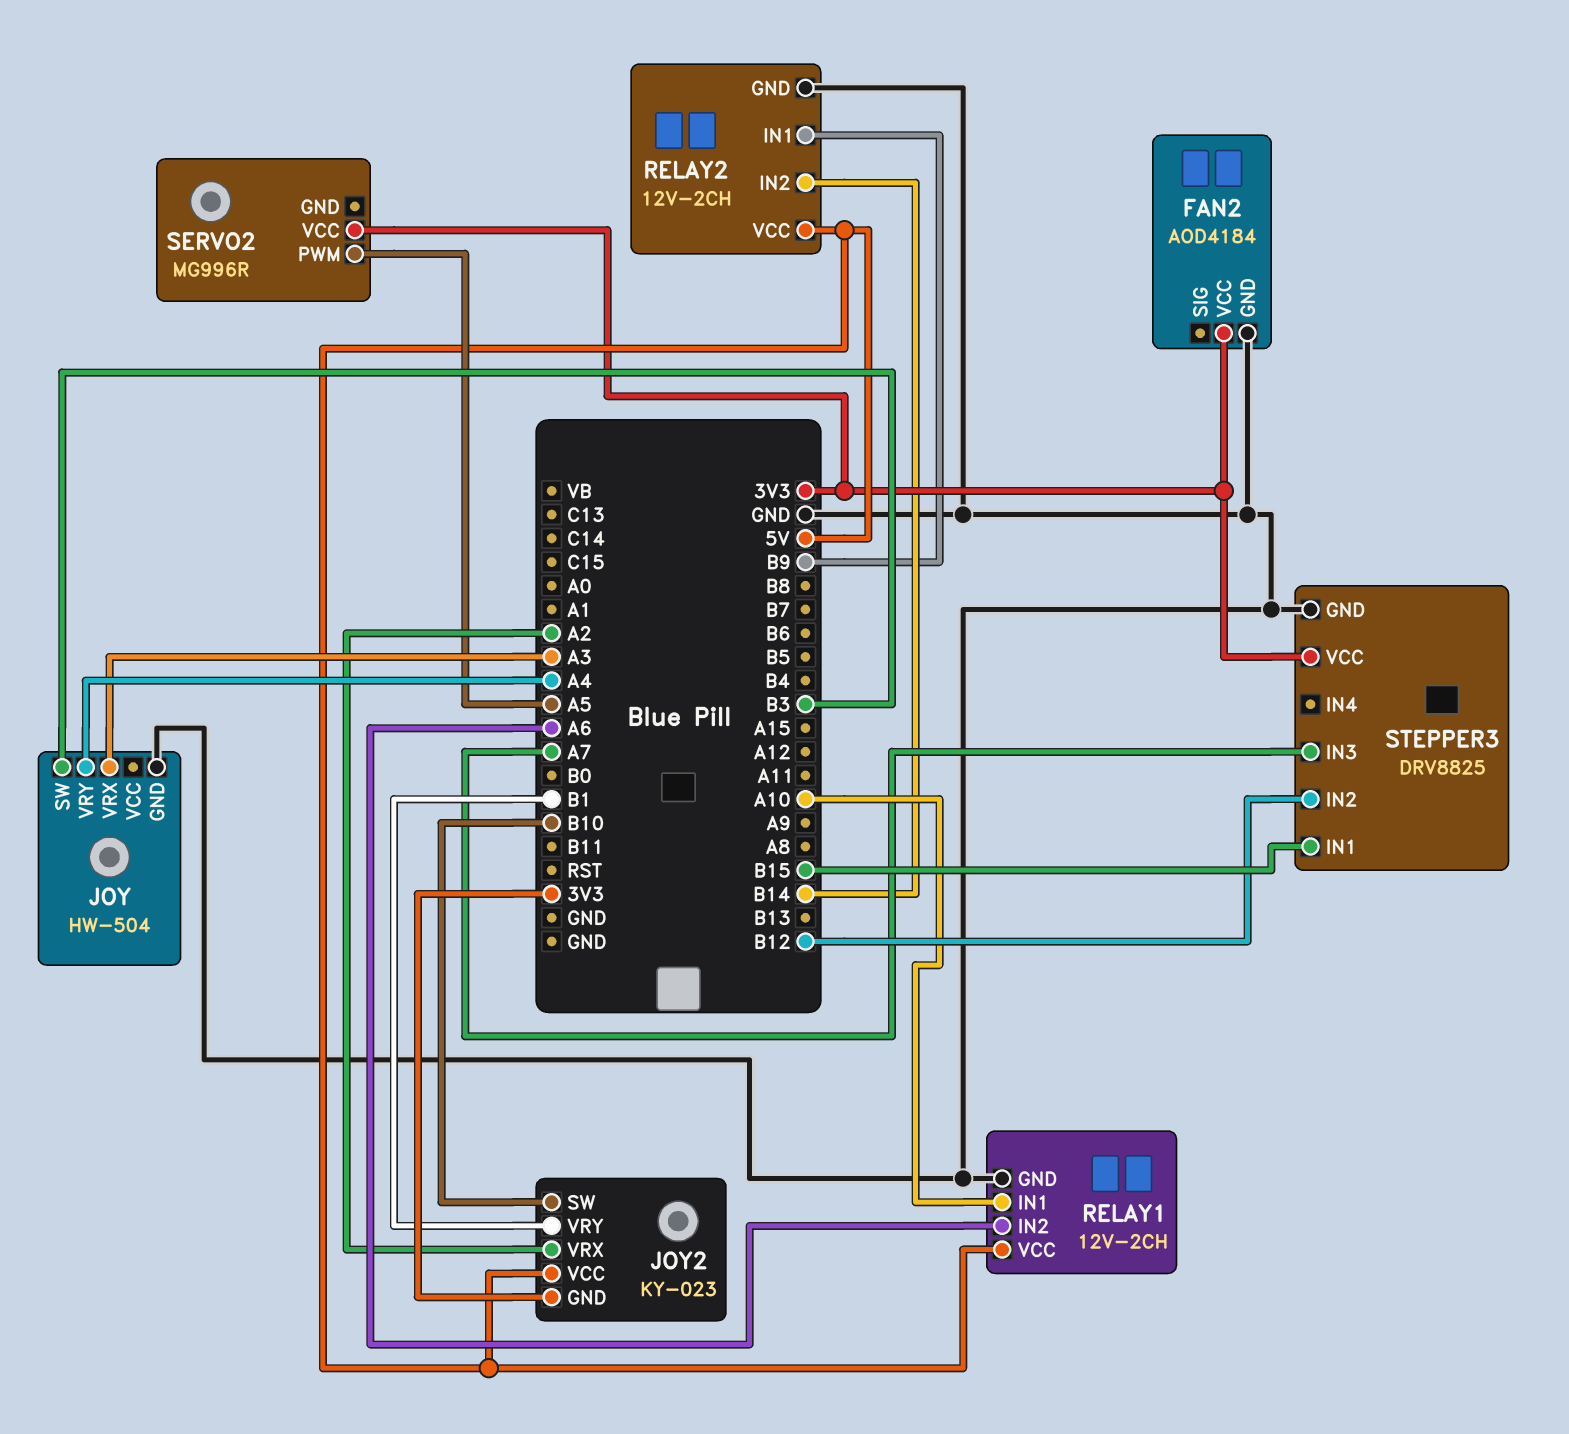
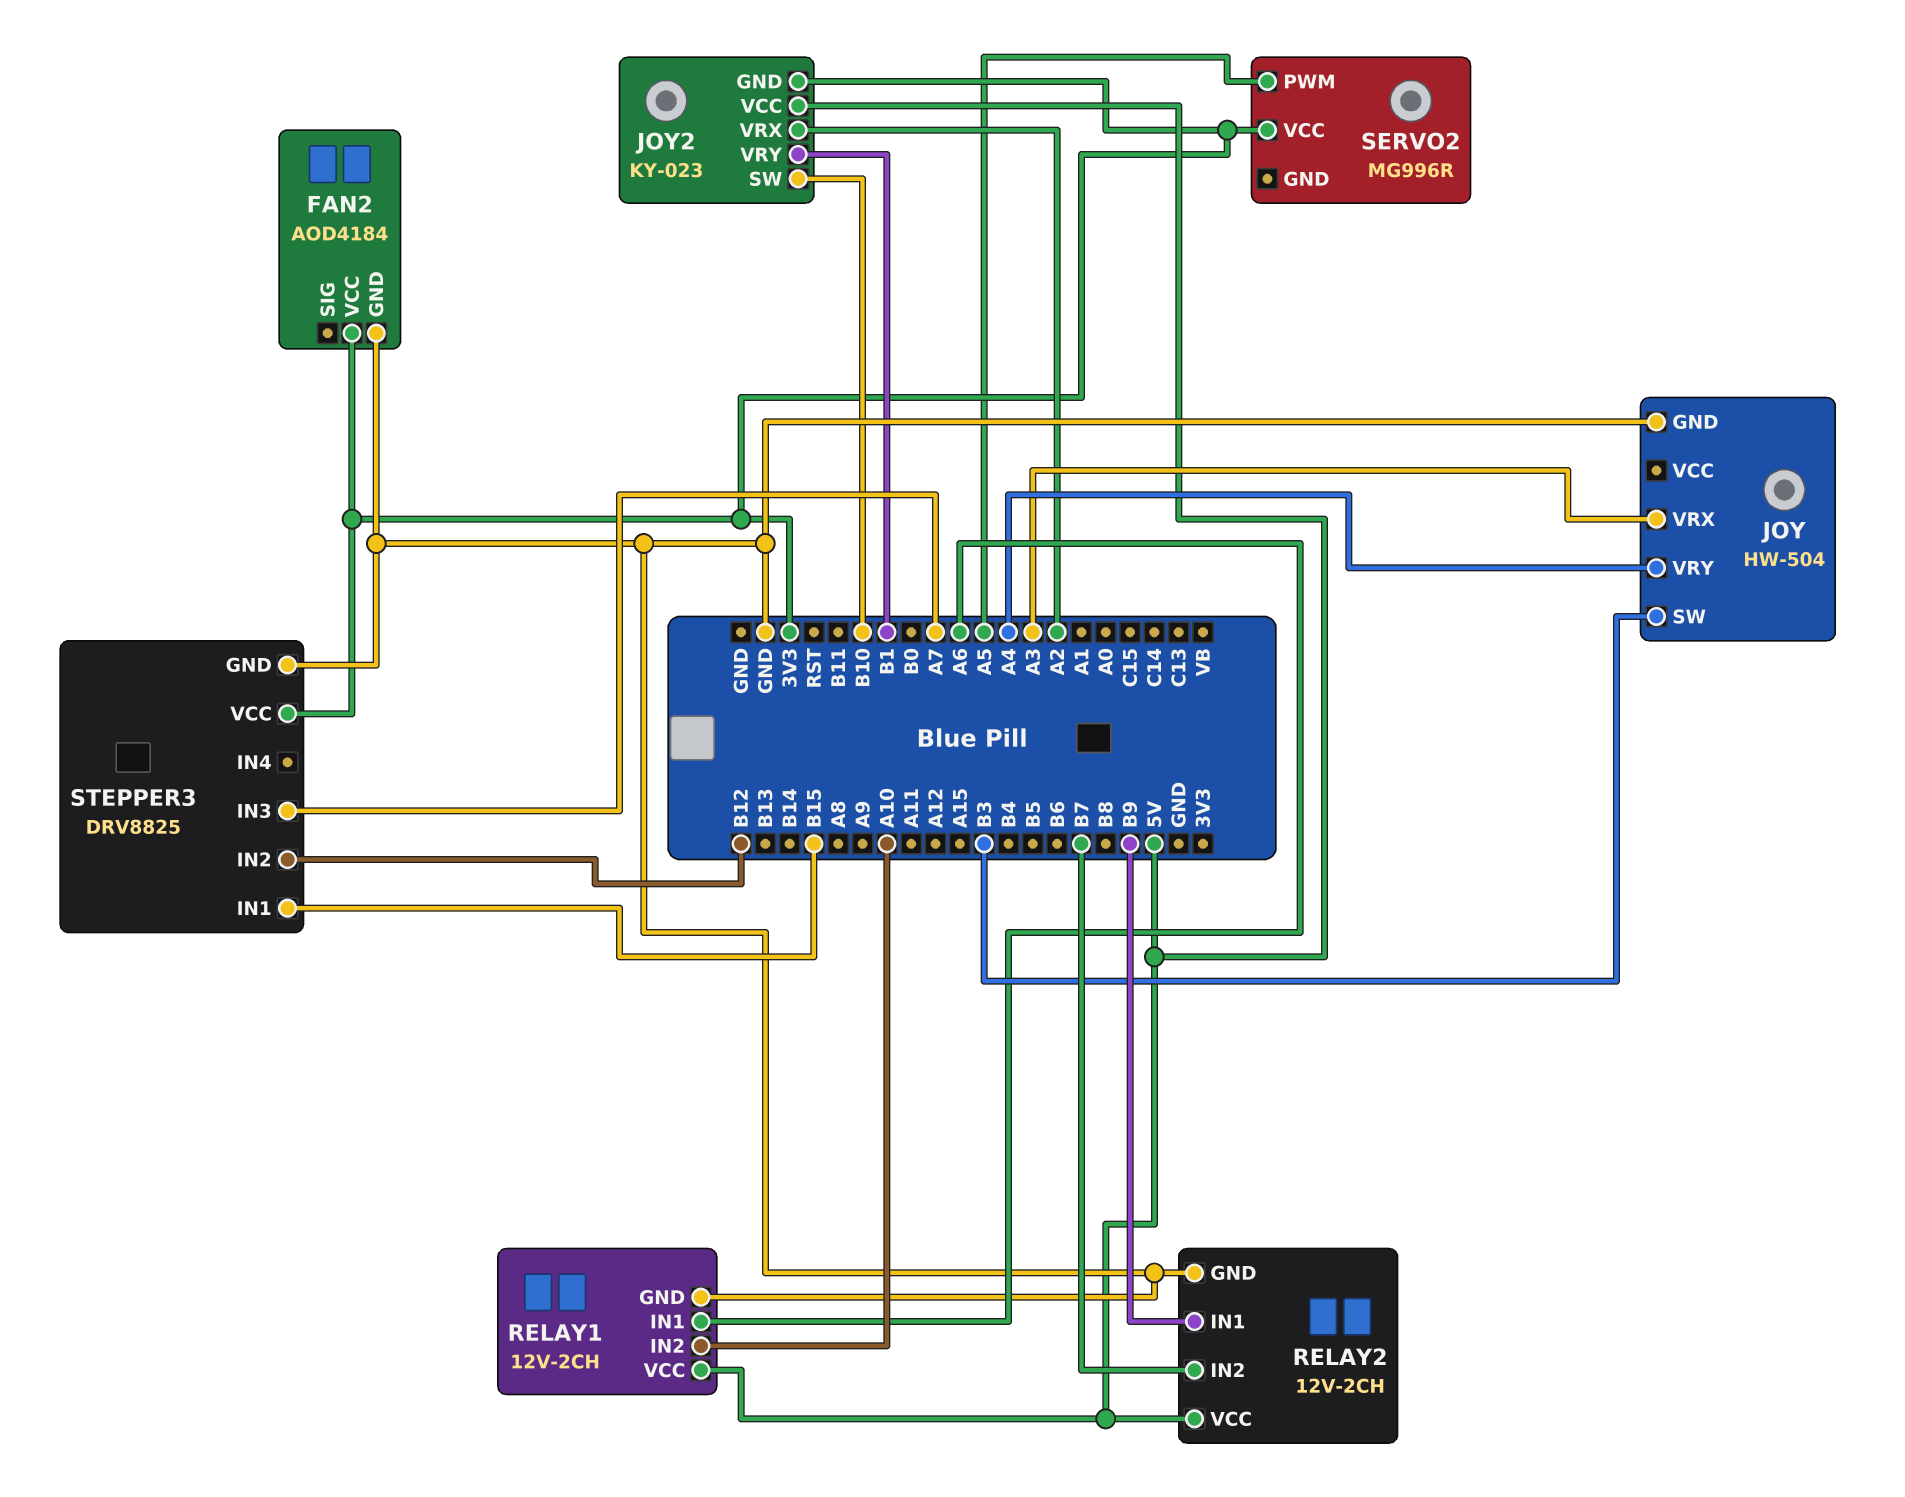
RELAY1 pin IN1: A10 -> A6
RELAY1 pin IN2: A6 -> A10
RELAY2 pin IN2: B14 -> B7

